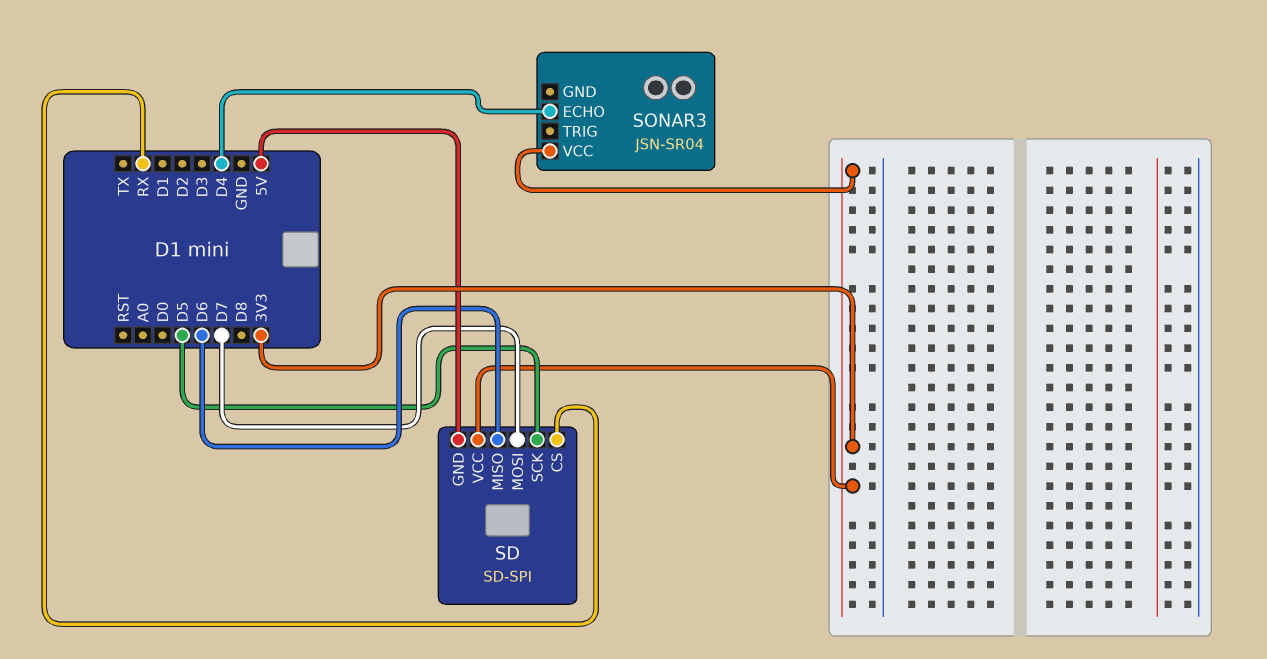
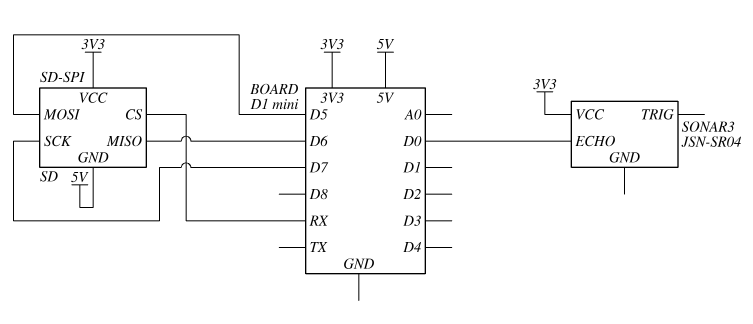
SD pin MOSI: D7 -> D5
SD pin SCK: D5 -> D7
SONAR3 pin ECHO: D4 -> D0

